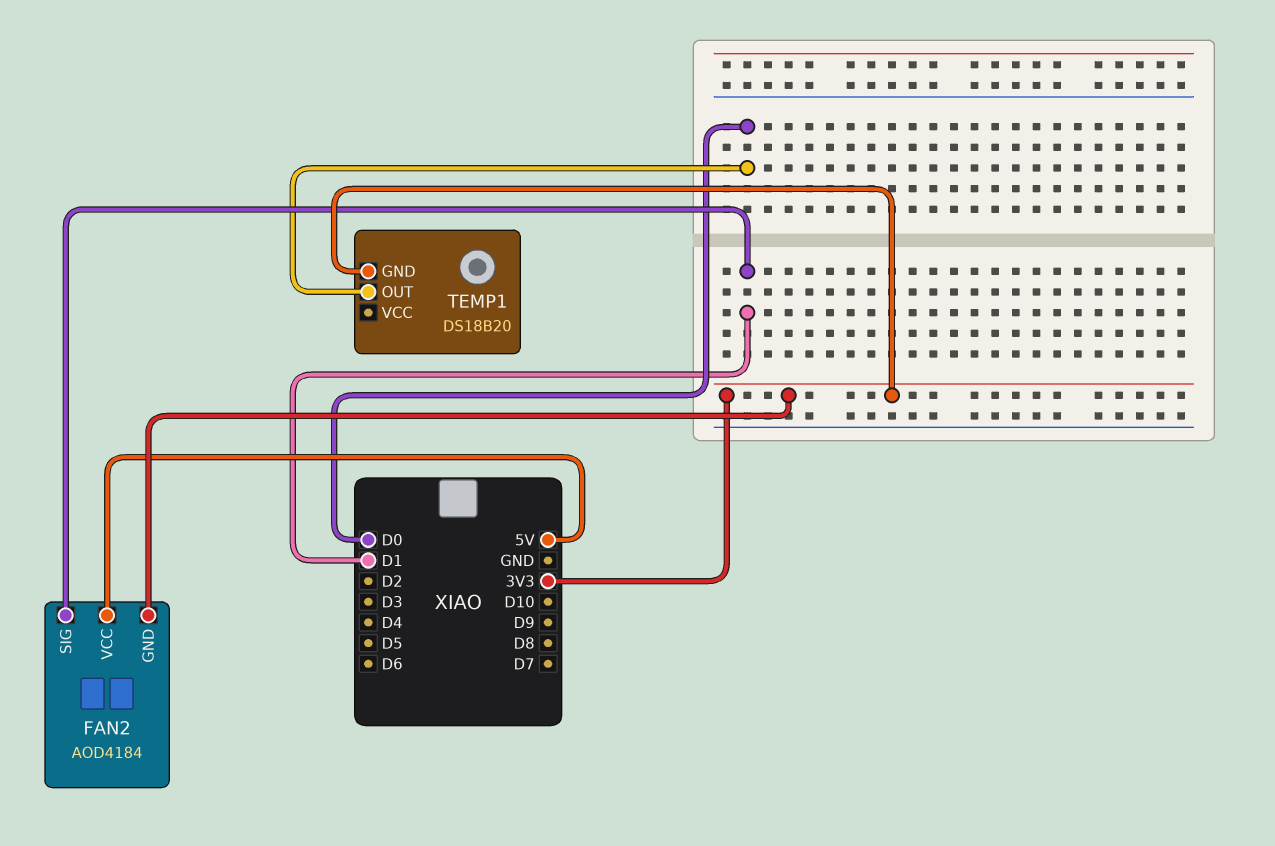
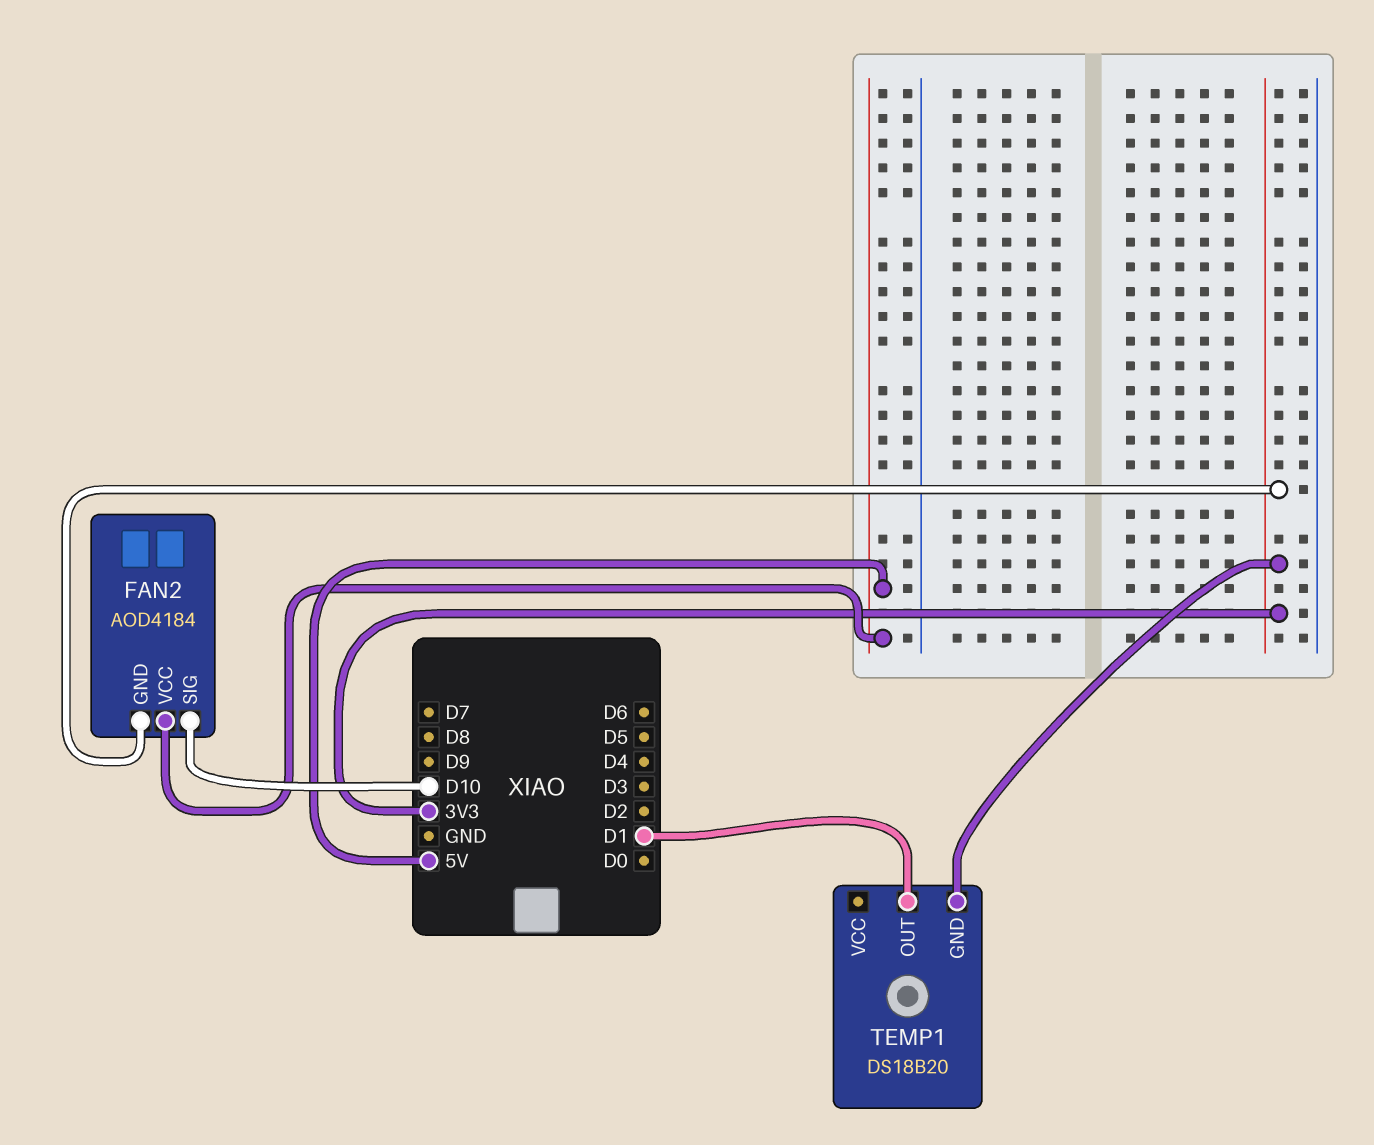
FAN2 pin SIG: D1 -> D10
TEMP1 pin OUT: D0 -> D1

